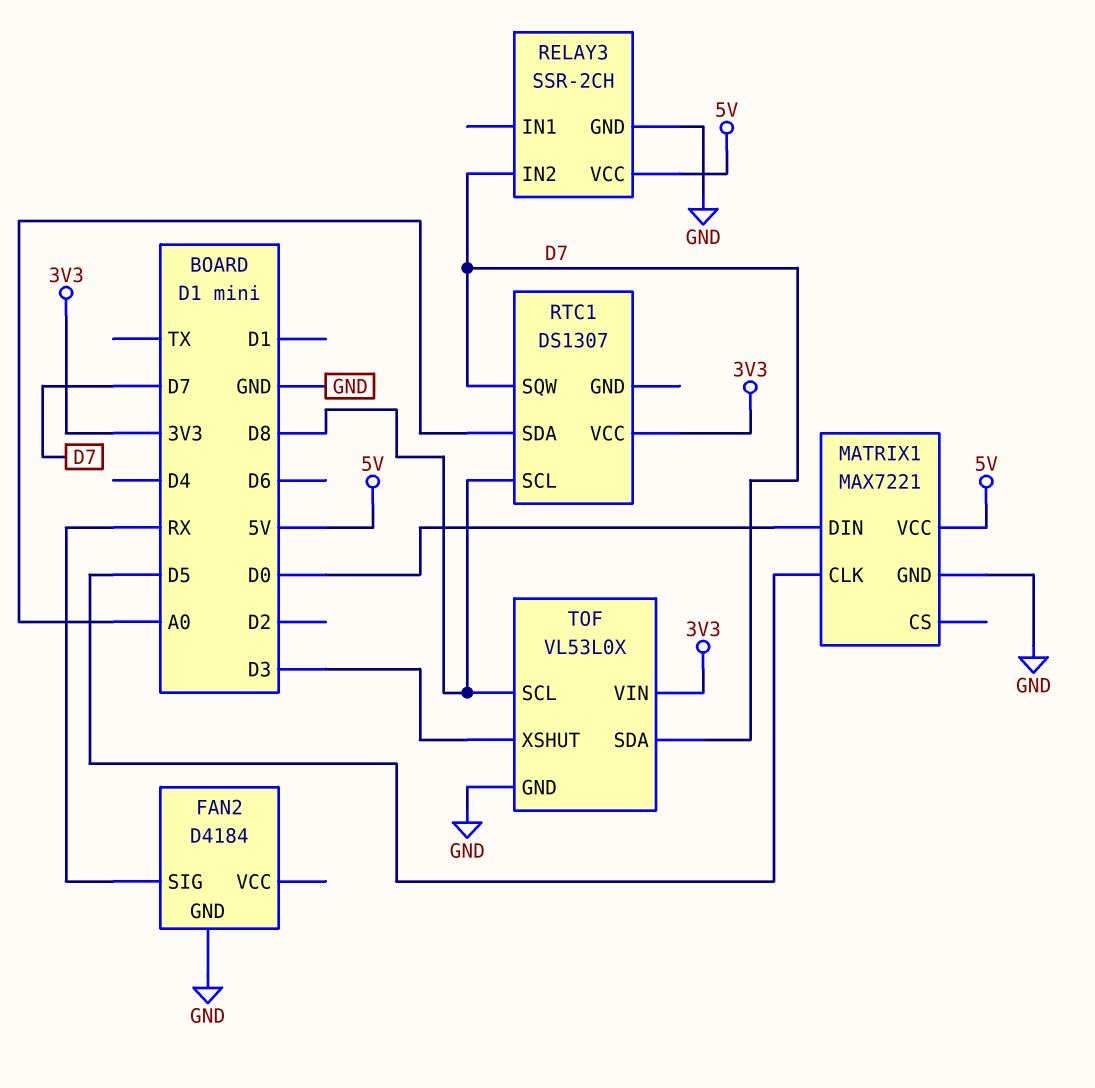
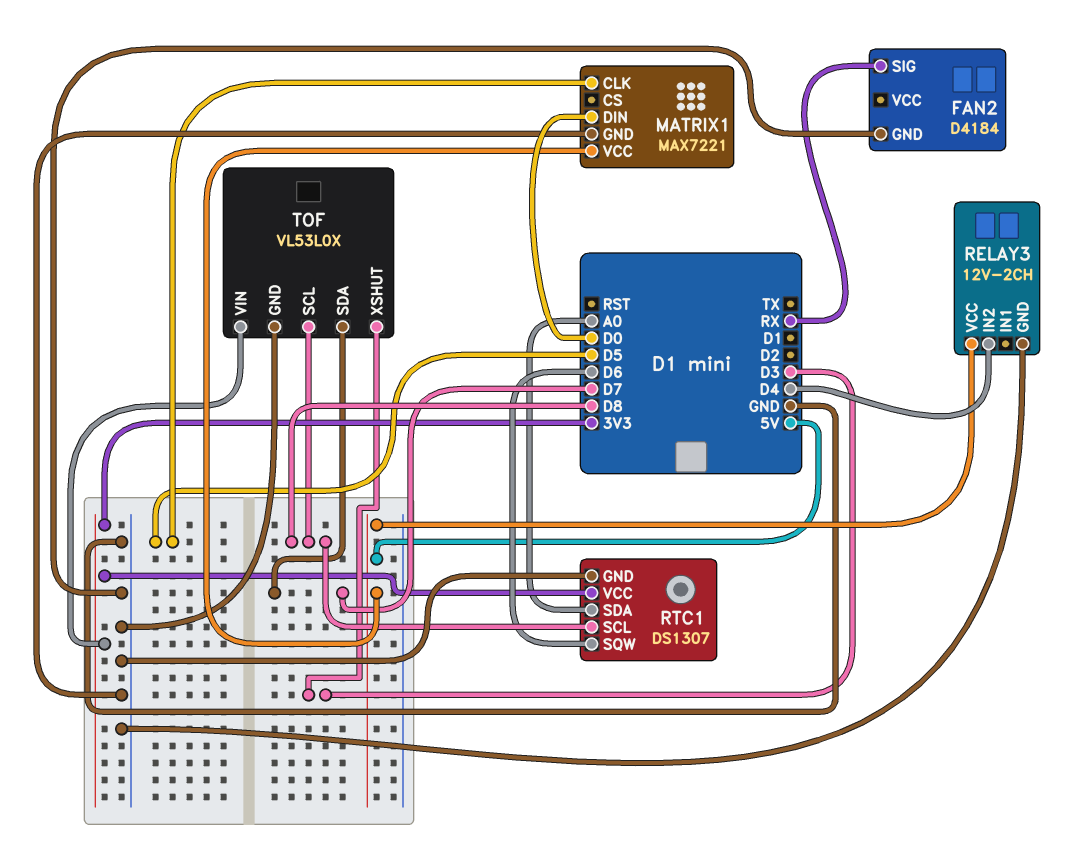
RELAY3: SSR-2CH -> 12V-2CH
RELAY3 pin IN2: D7 -> D4
RTC1 pin GND: none -> GND
RTC1 pin SQW: D7 -> D6

